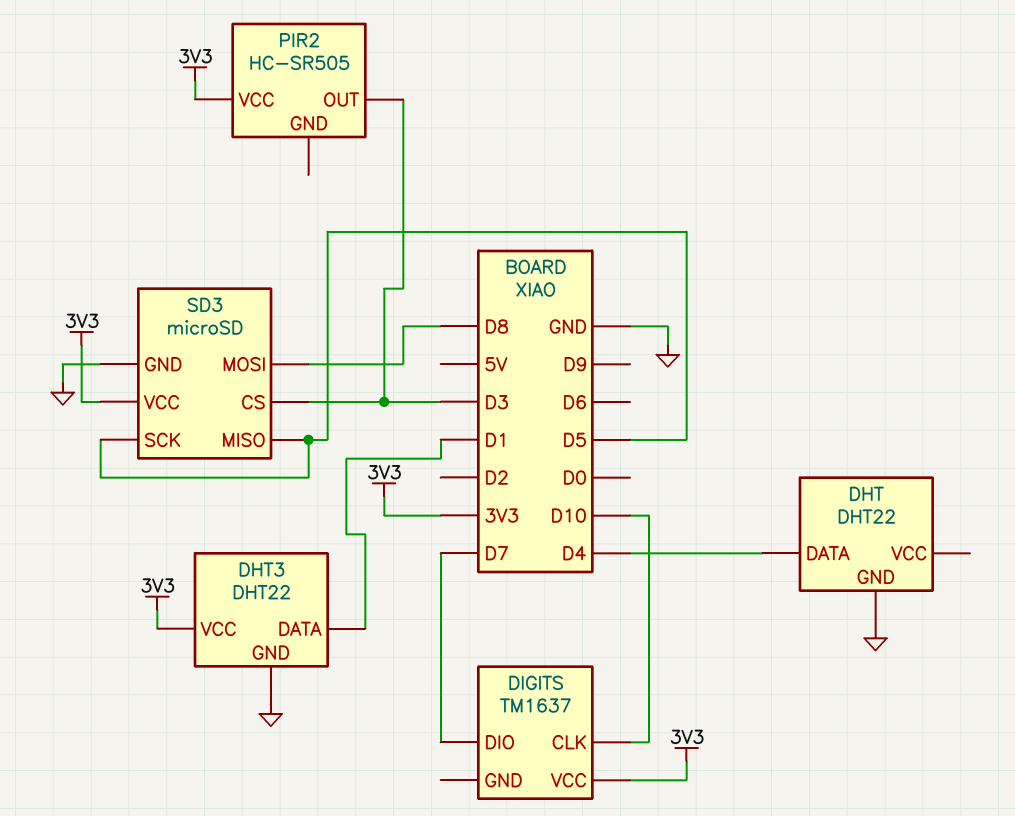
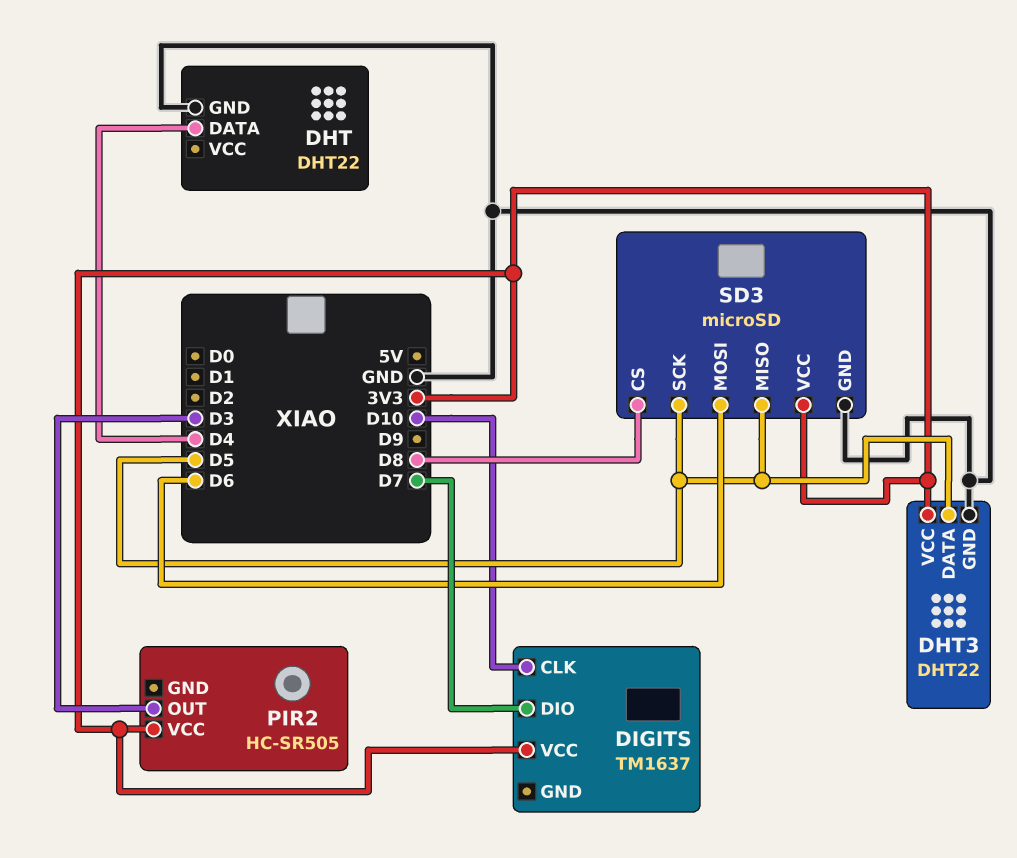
DHT3 pin DATA: D1 -> D5
SD3 pin CS: D3 -> D8
SD3 pin MOSI: D8 -> D6

